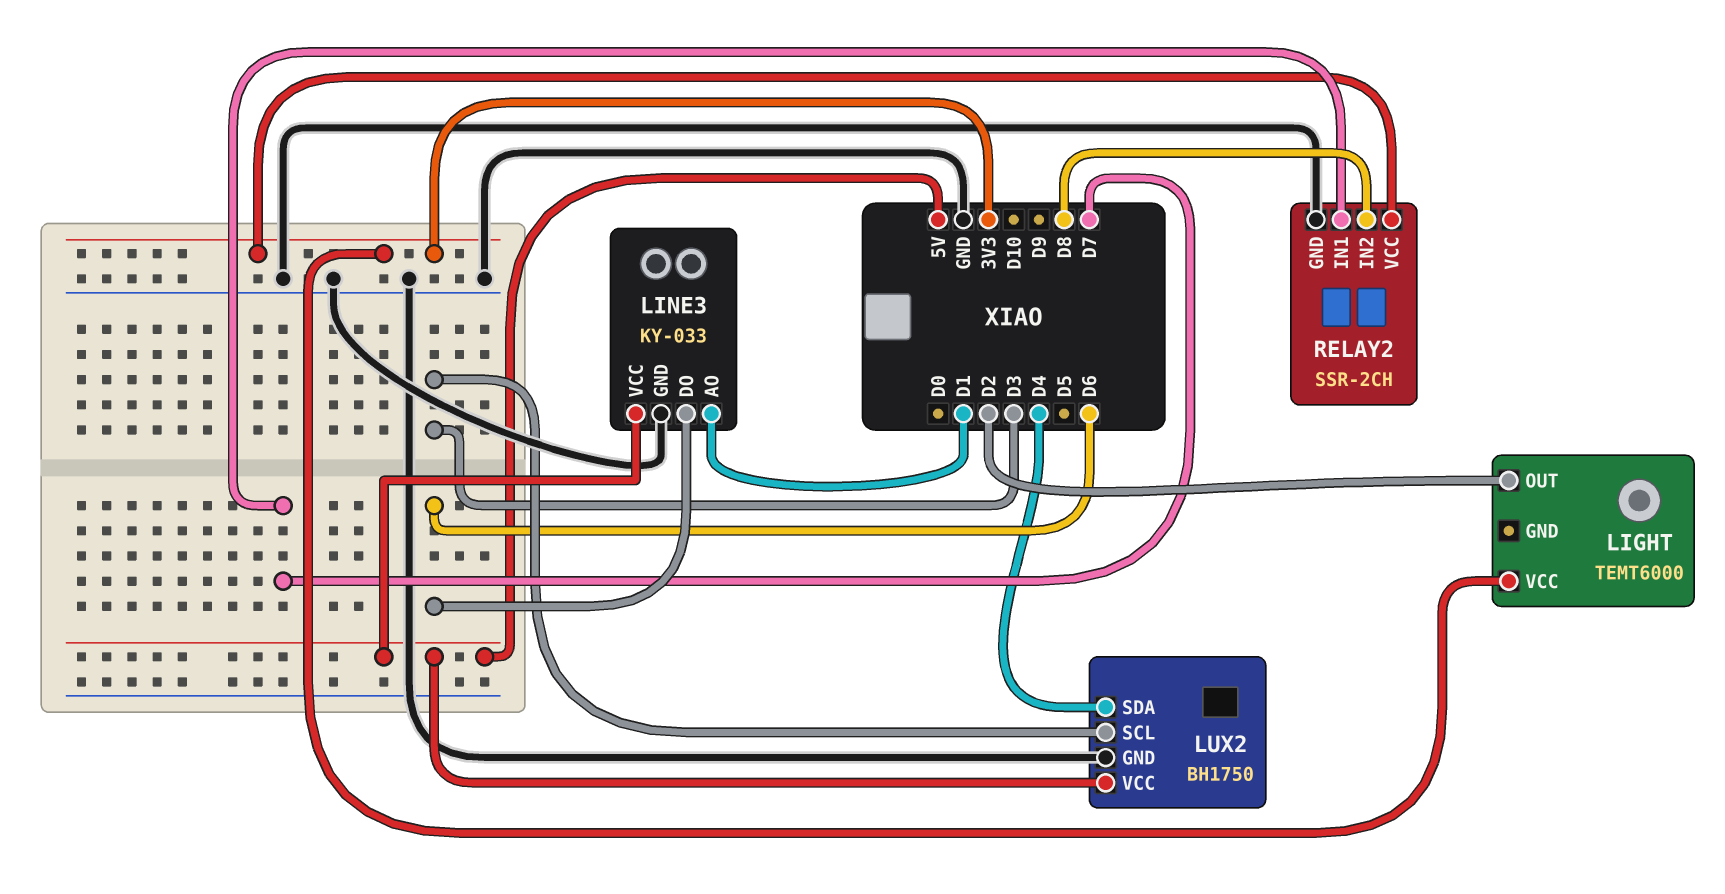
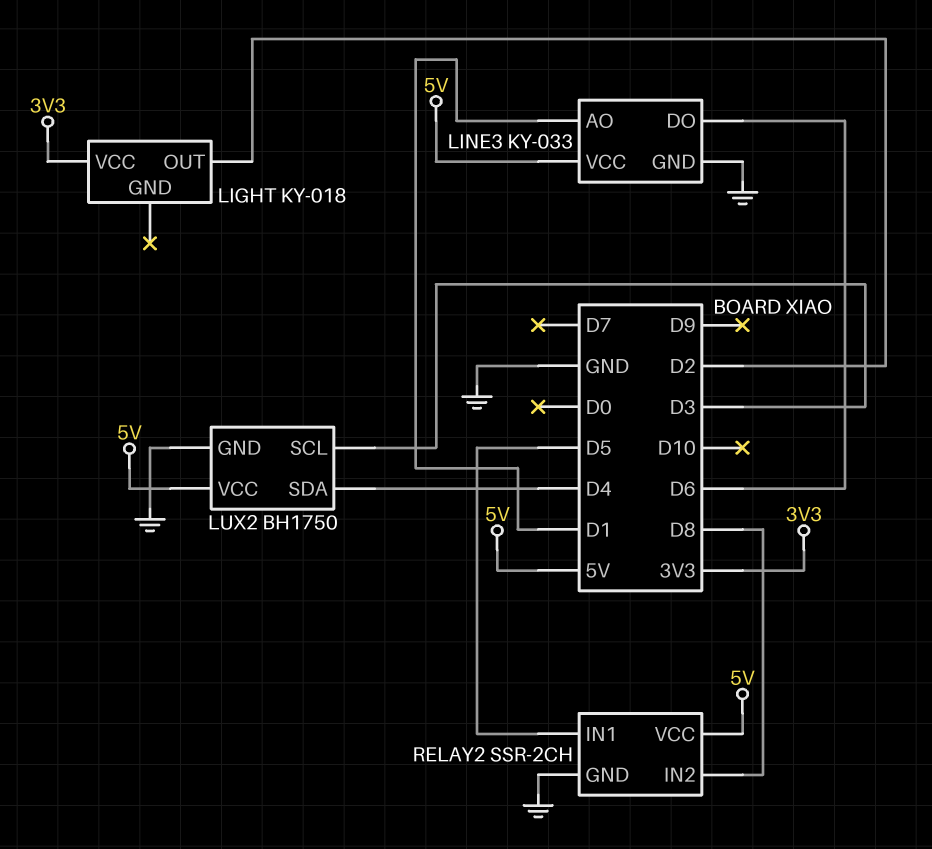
LIGHT: TEMT6000 -> KY-018
RELAY2 pin IN1: D7 -> D5
RELAY2 pin VCC: 3V3 -> 5V

